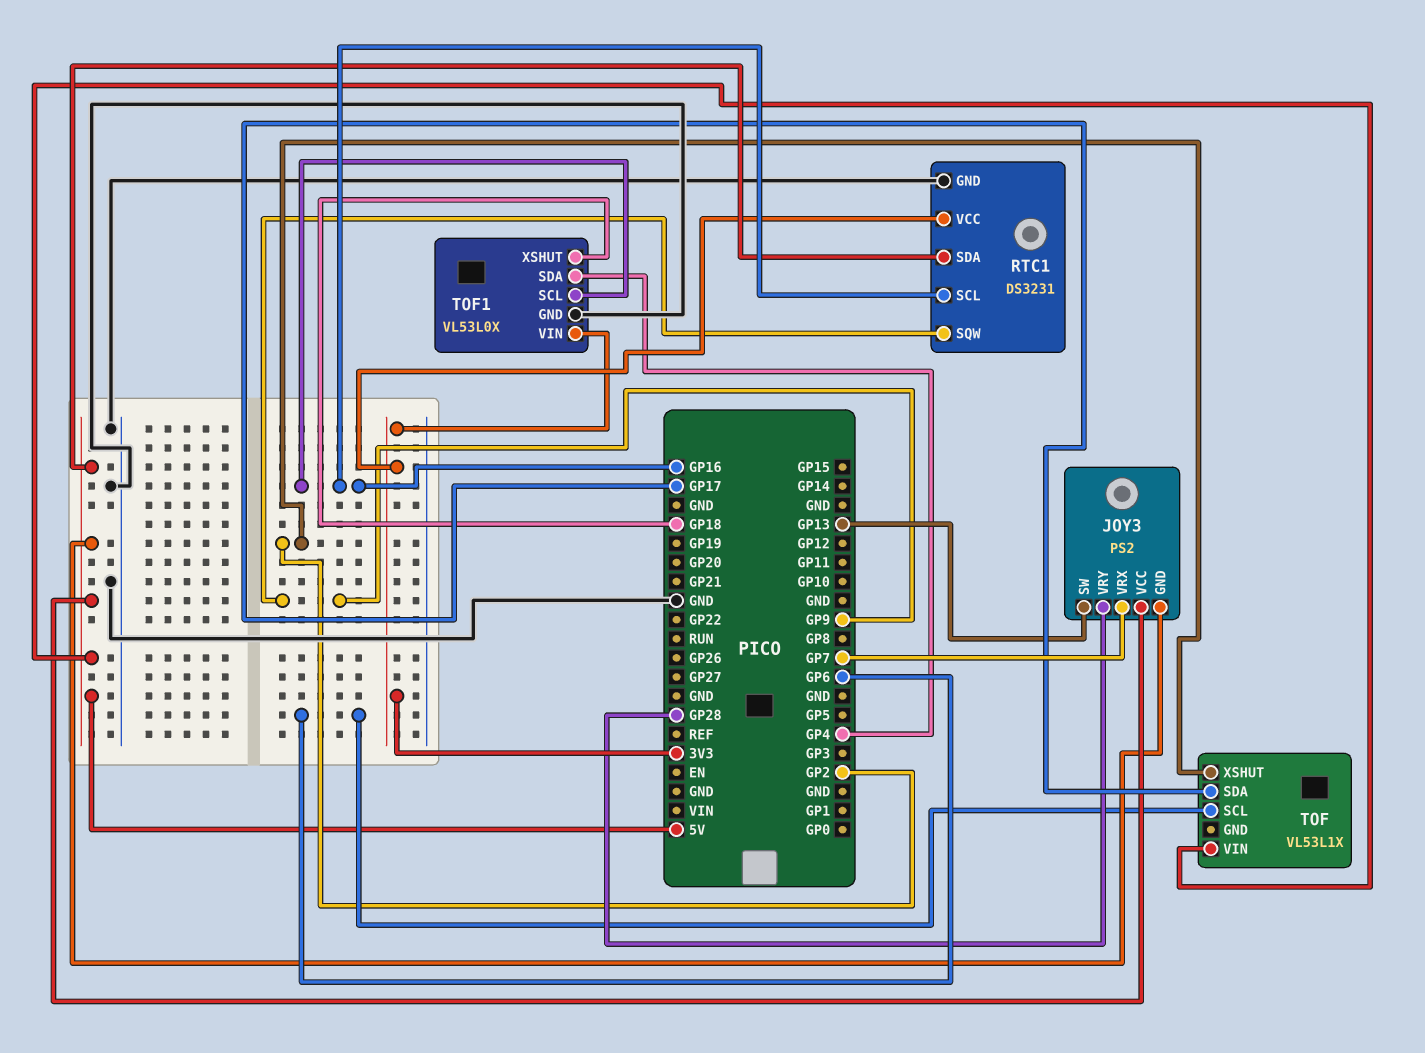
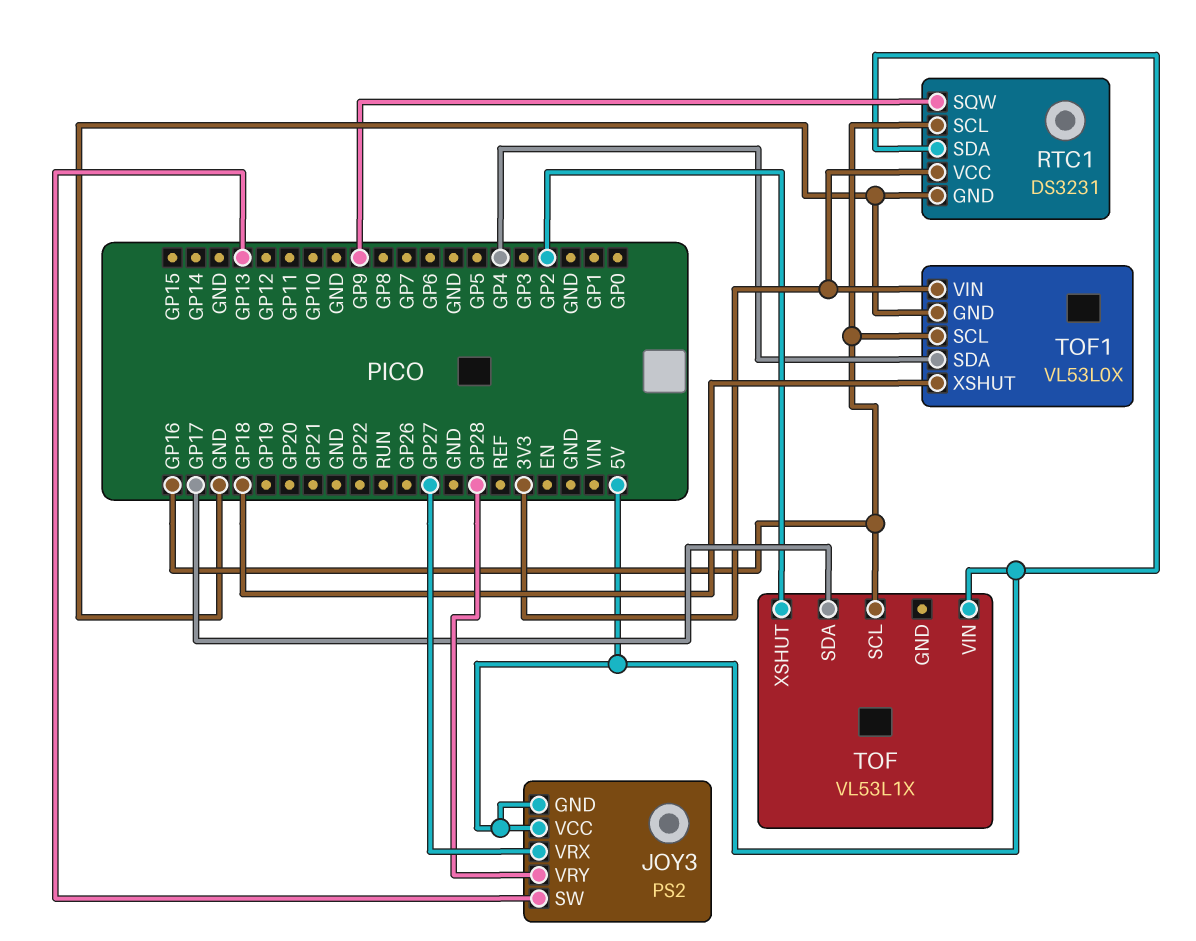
JOY3 pin VRX: GP7 -> GP27
TOF pin SCL: GP6 -> GP16

